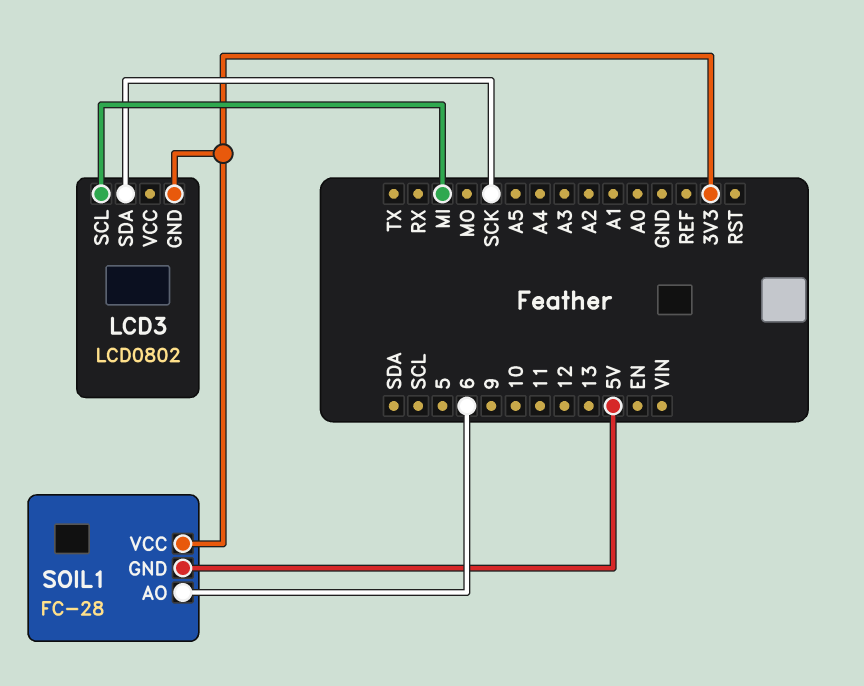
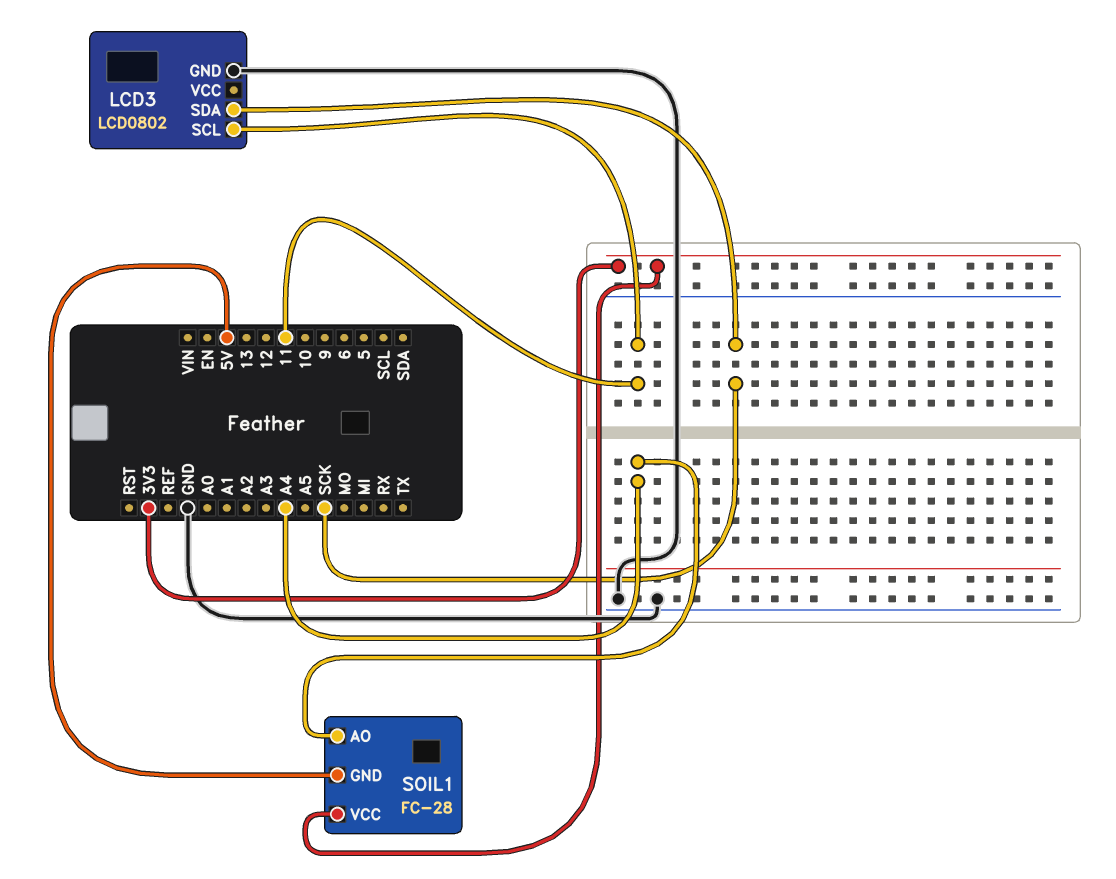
LCD3 pin GND: 3V3 -> GND
LCD3 pin SCL: MI -> 11
SOIL1 pin AO: 6 -> A4

